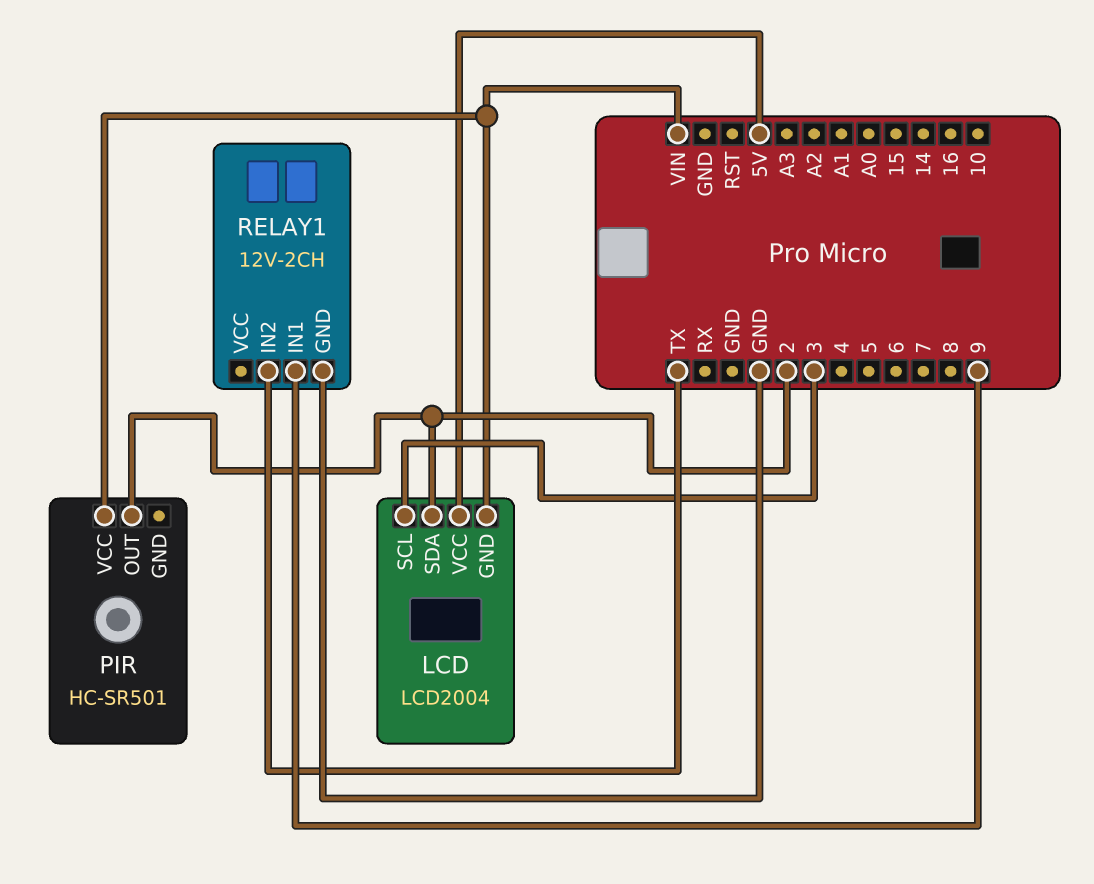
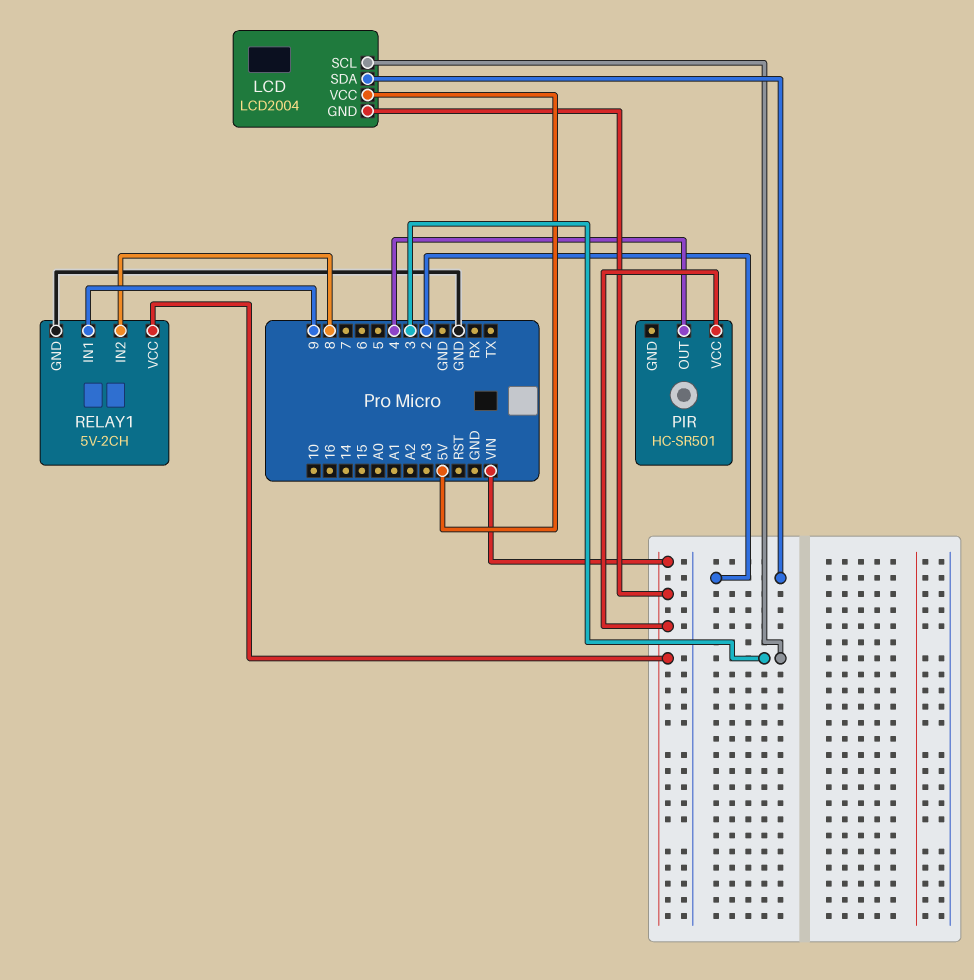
PIR pin OUT: 2 -> 4
RELAY1: 12V-2CH -> 5V-2CH
RELAY1 pin IN2: TX -> 8
RELAY1 pin VCC: none -> VIN

